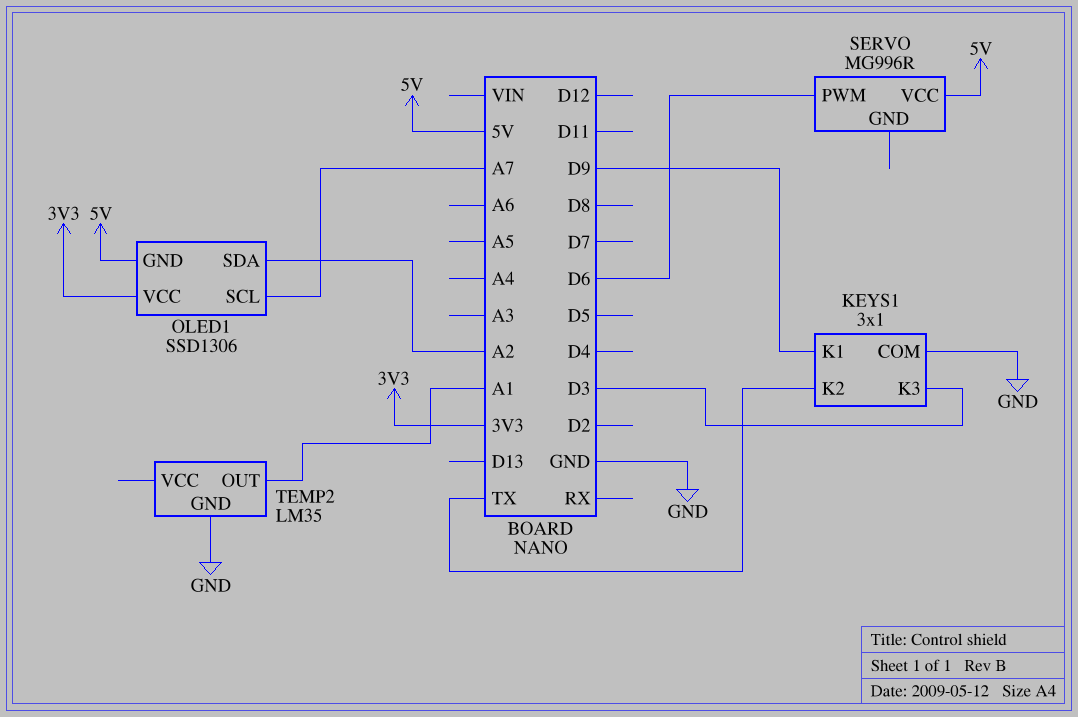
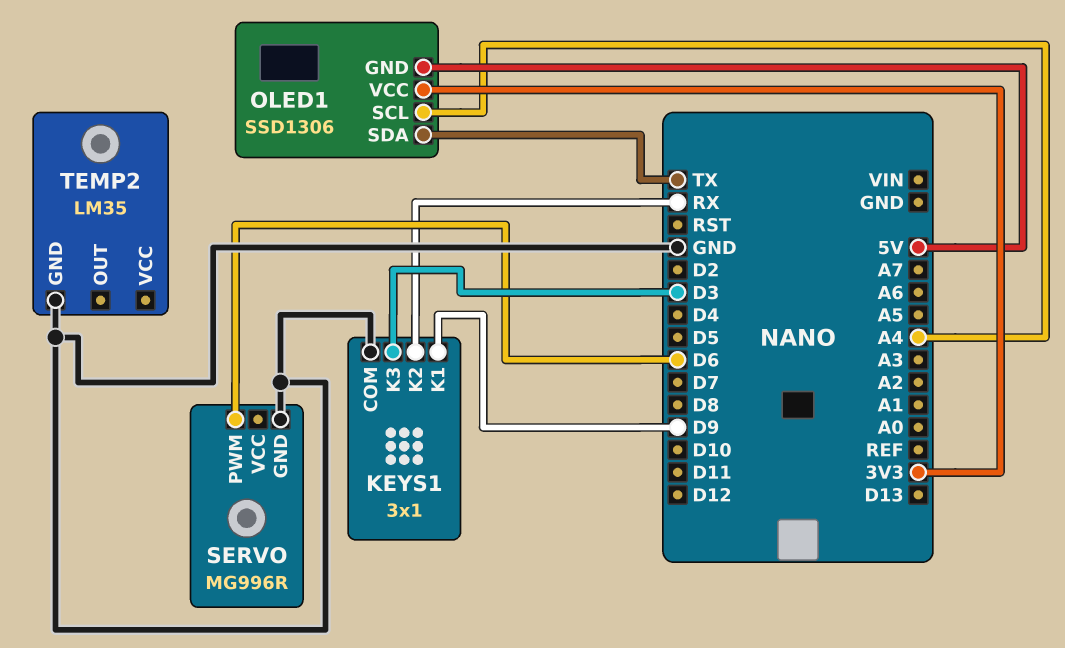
KEYS1 pin K2: TX -> RX
OLED1 pin SCL: A7 -> A4
OLED1 pin SDA: A2 -> TX
SERVO pin GND: none -> GND
SERVO pin VCC: 5V -> none
TEMP2 pin OUT: A1 -> none

